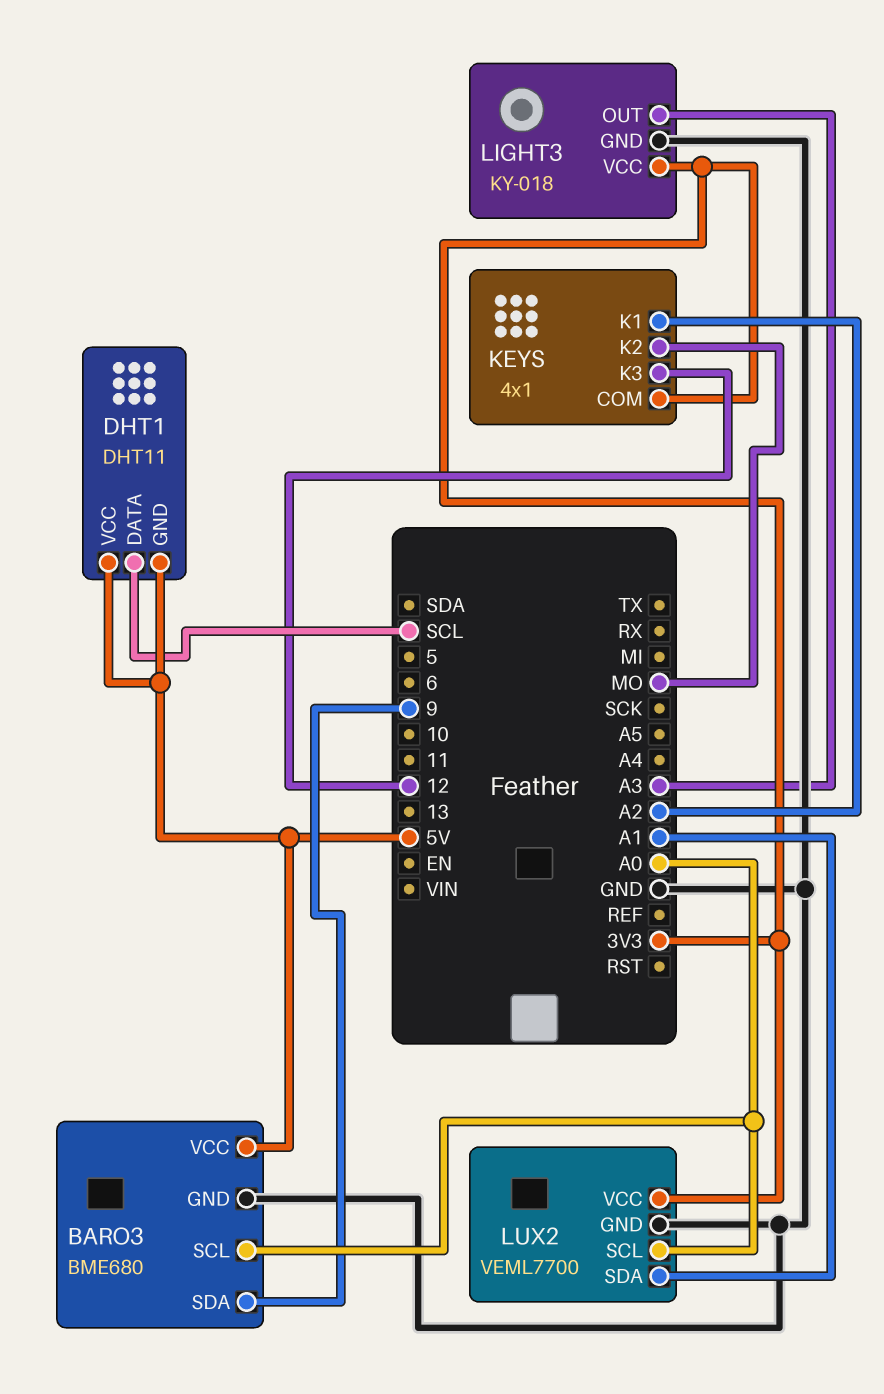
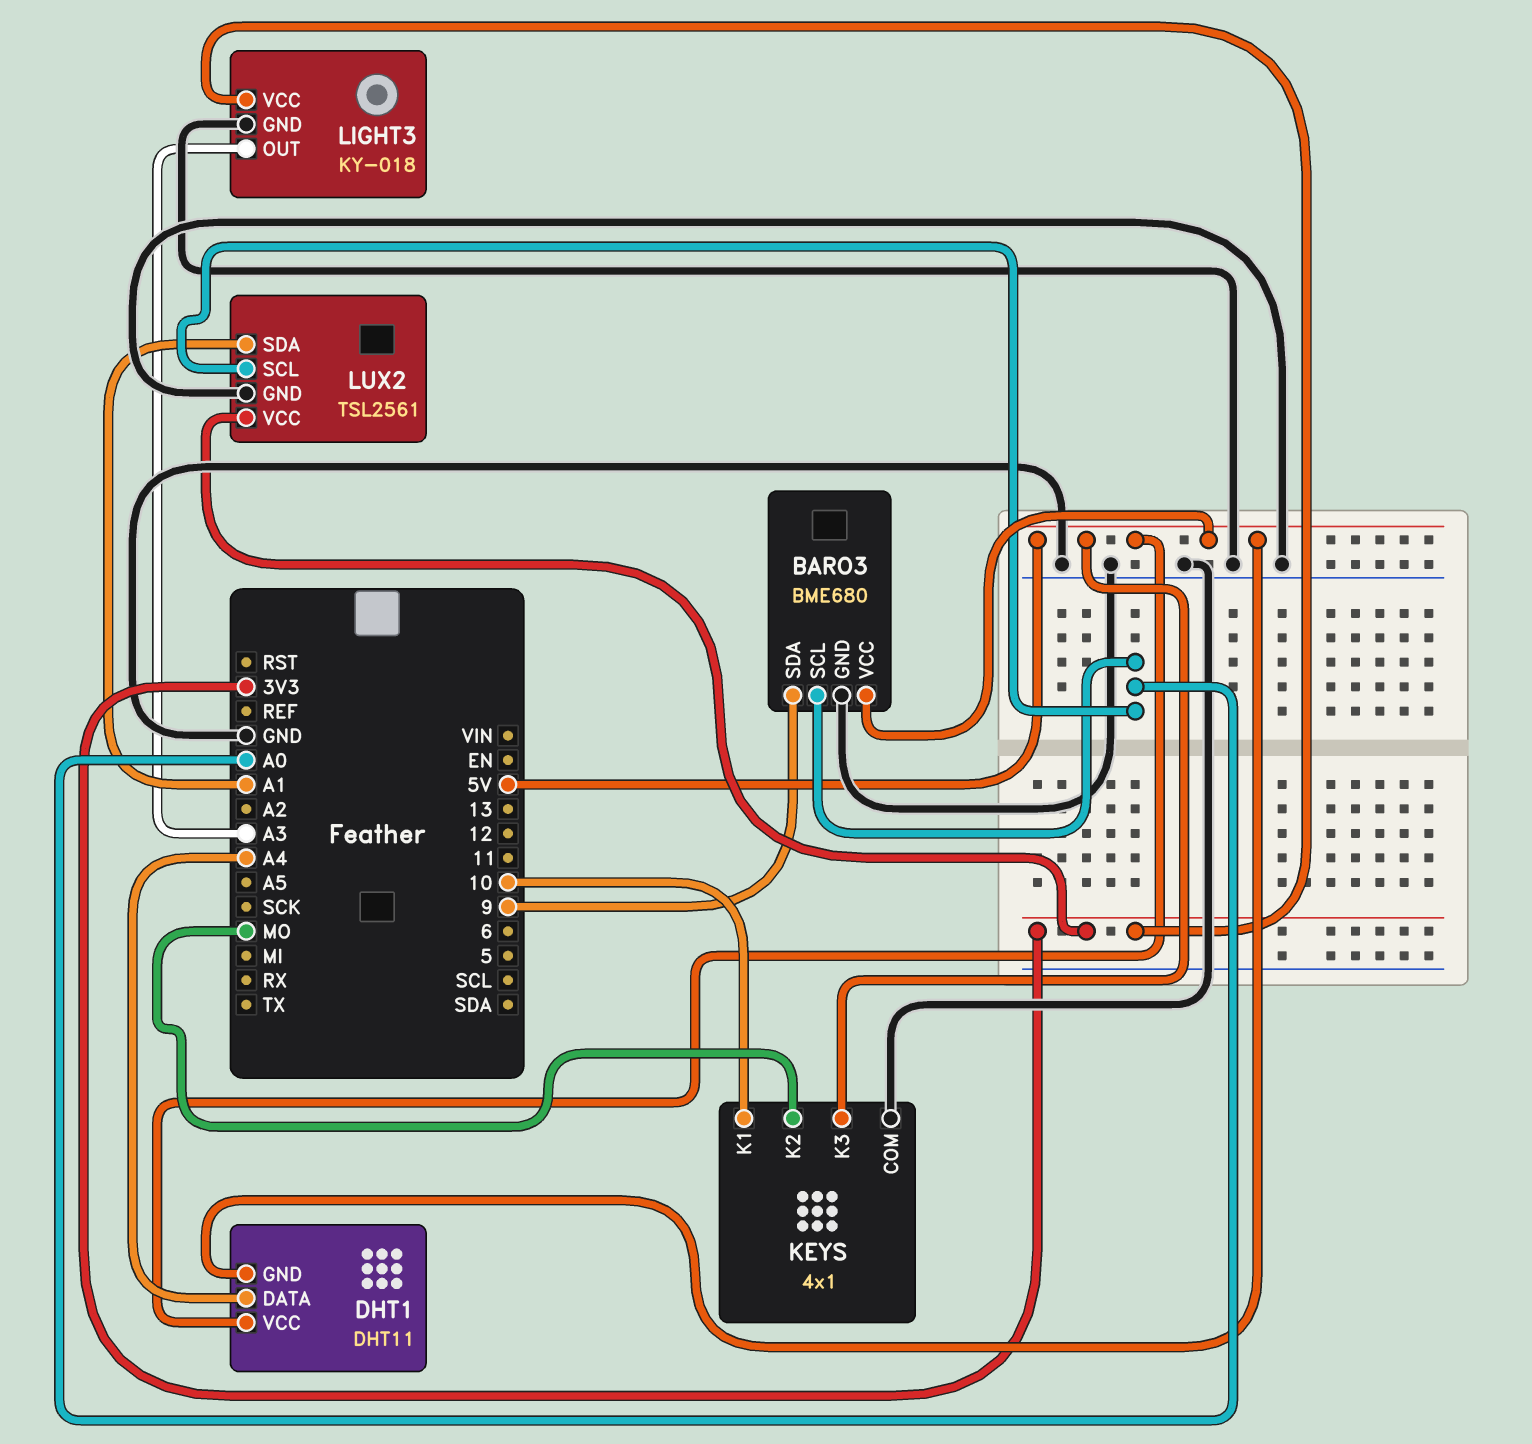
DHT1 pin DATA: SCL -> A4
KEYS pin COM: 3V3 -> GND
KEYS pin K1: A2 -> 10
KEYS pin K3: 12 -> 5V
LUX2: VEML7700 -> TSL2561

